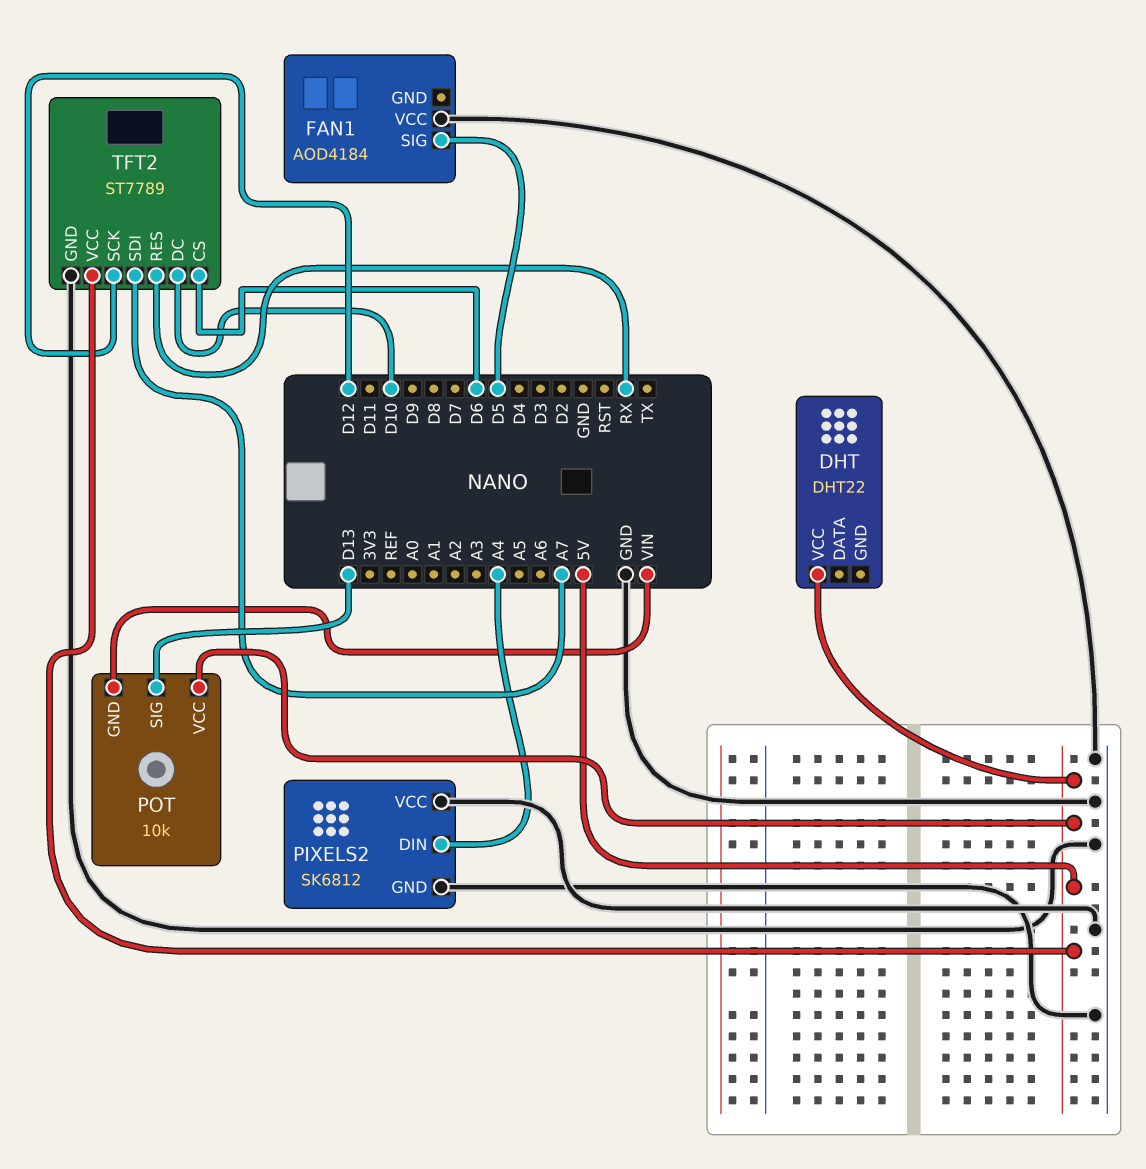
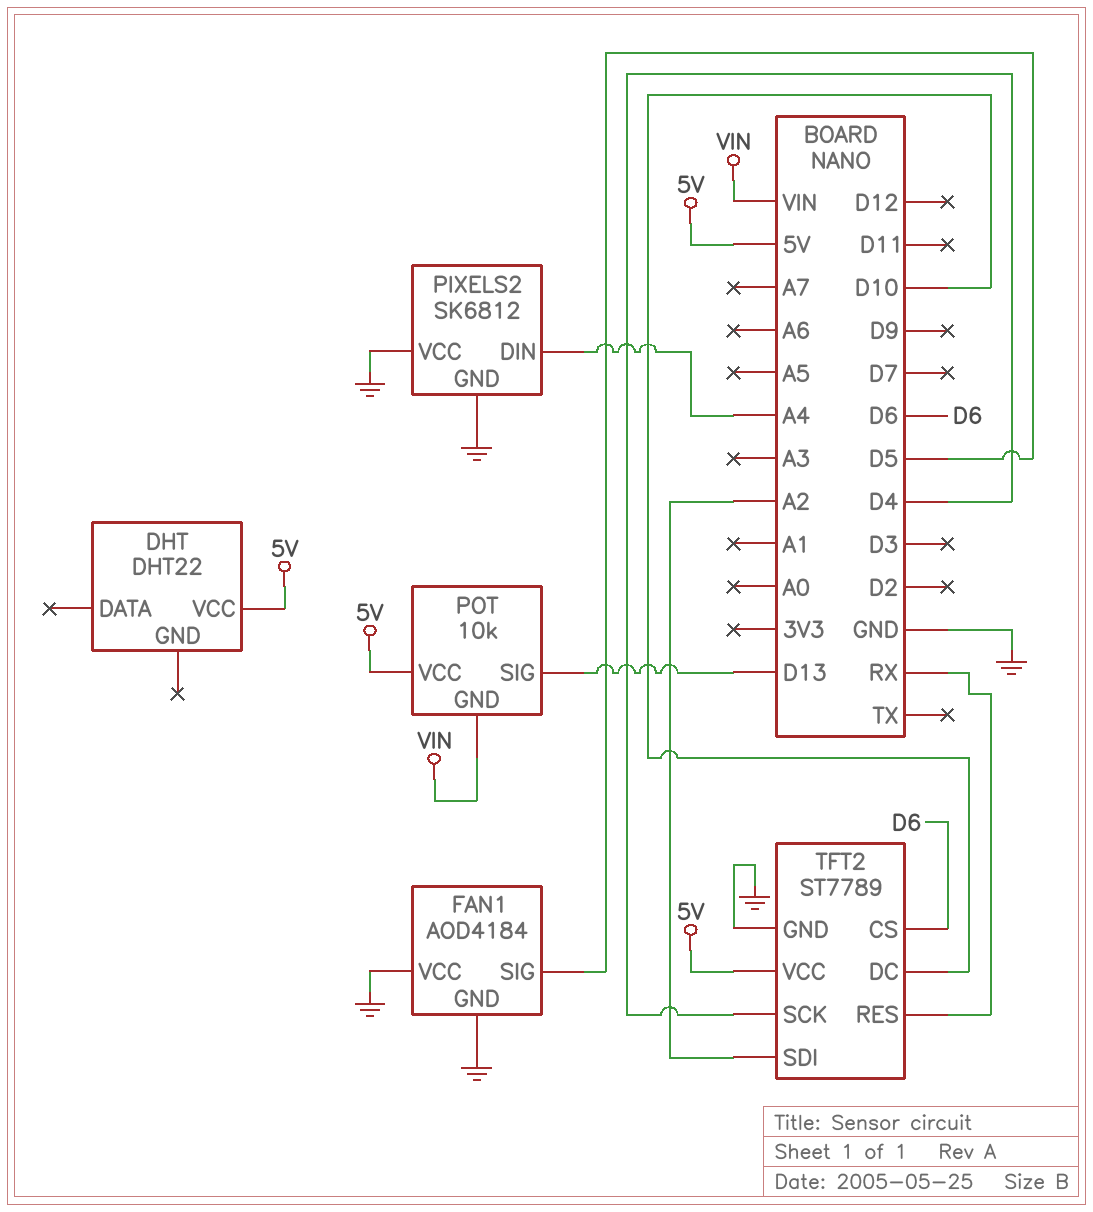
FAN1 pin GND: none -> GND
TFT2 pin SCK: D12 -> D4
TFT2 pin SDI: A7 -> A2

